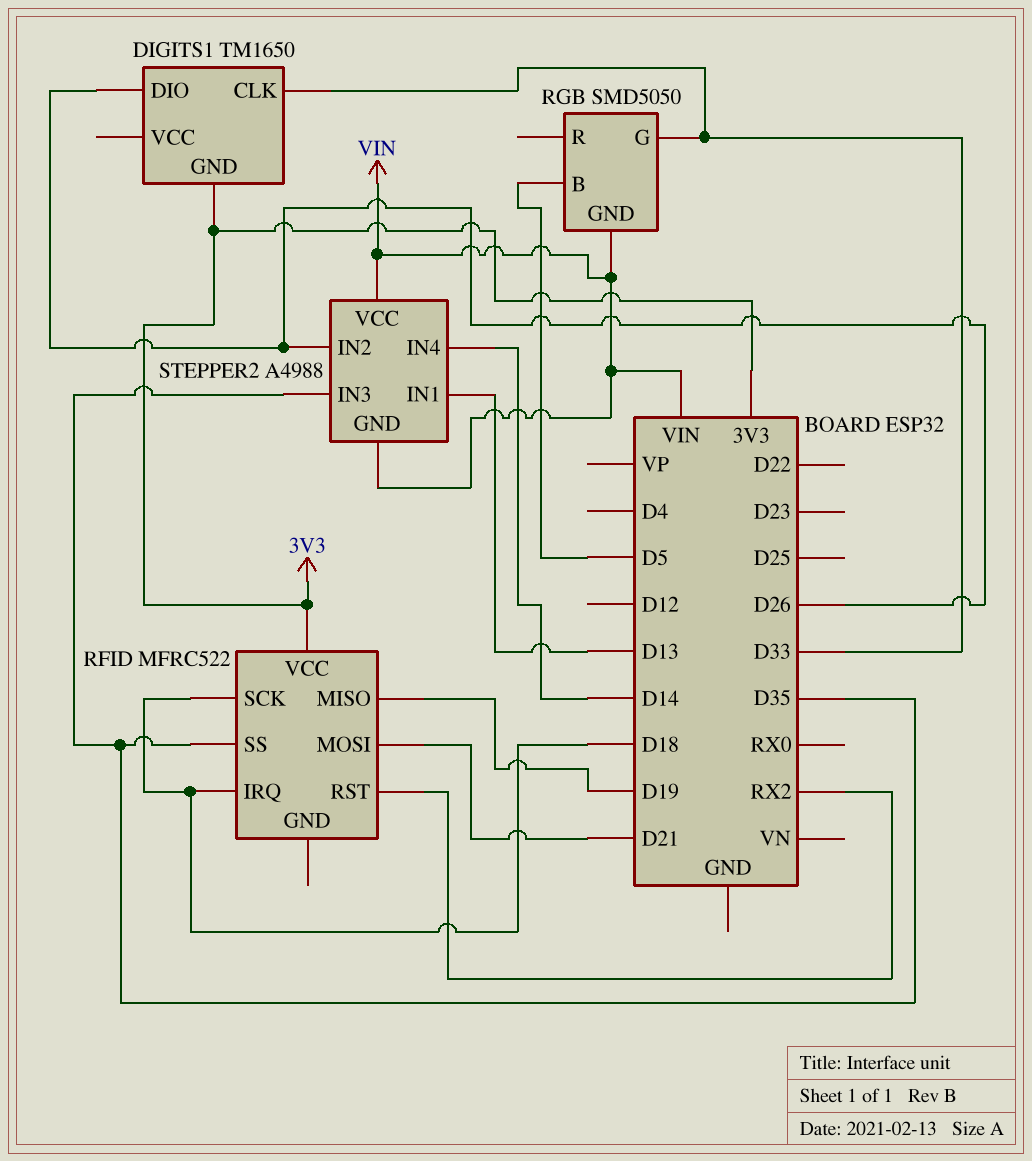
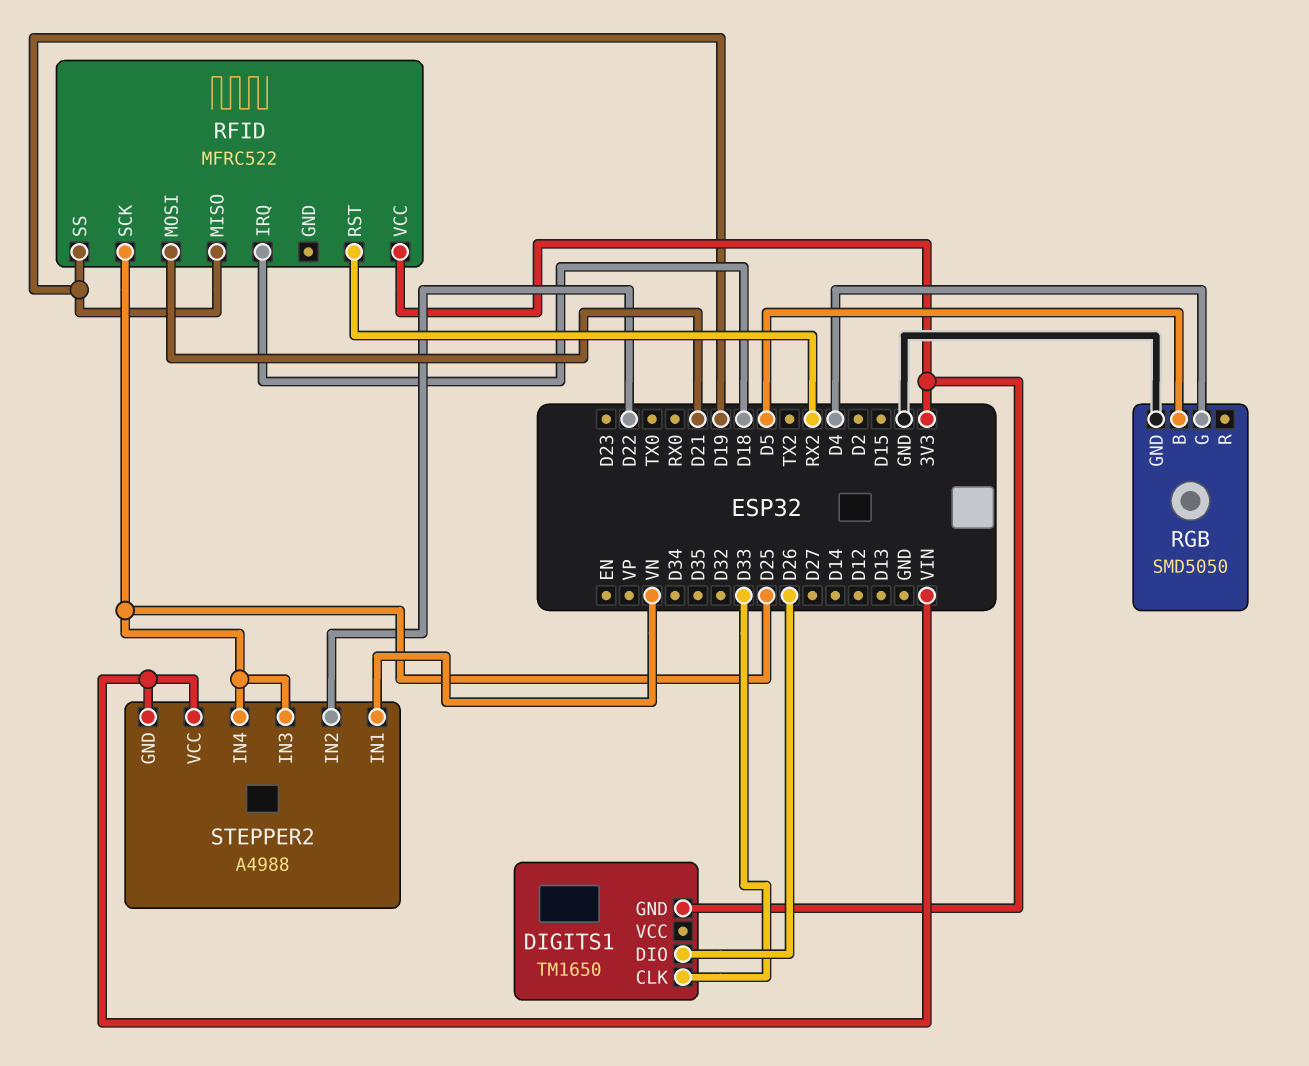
RFID pin SCK: D18 -> D25
RFID pin SS: D35 -> D19
RGB pin G: D33 -> D4
RGB pin GND: VIN -> GND
STEPPER2 pin IN1: D13 -> VN
STEPPER2 pin IN2: D26 -> D22
STEPPER2 pin IN3: D35 -> D25
STEPPER2 pin IN4: D14 -> D25

